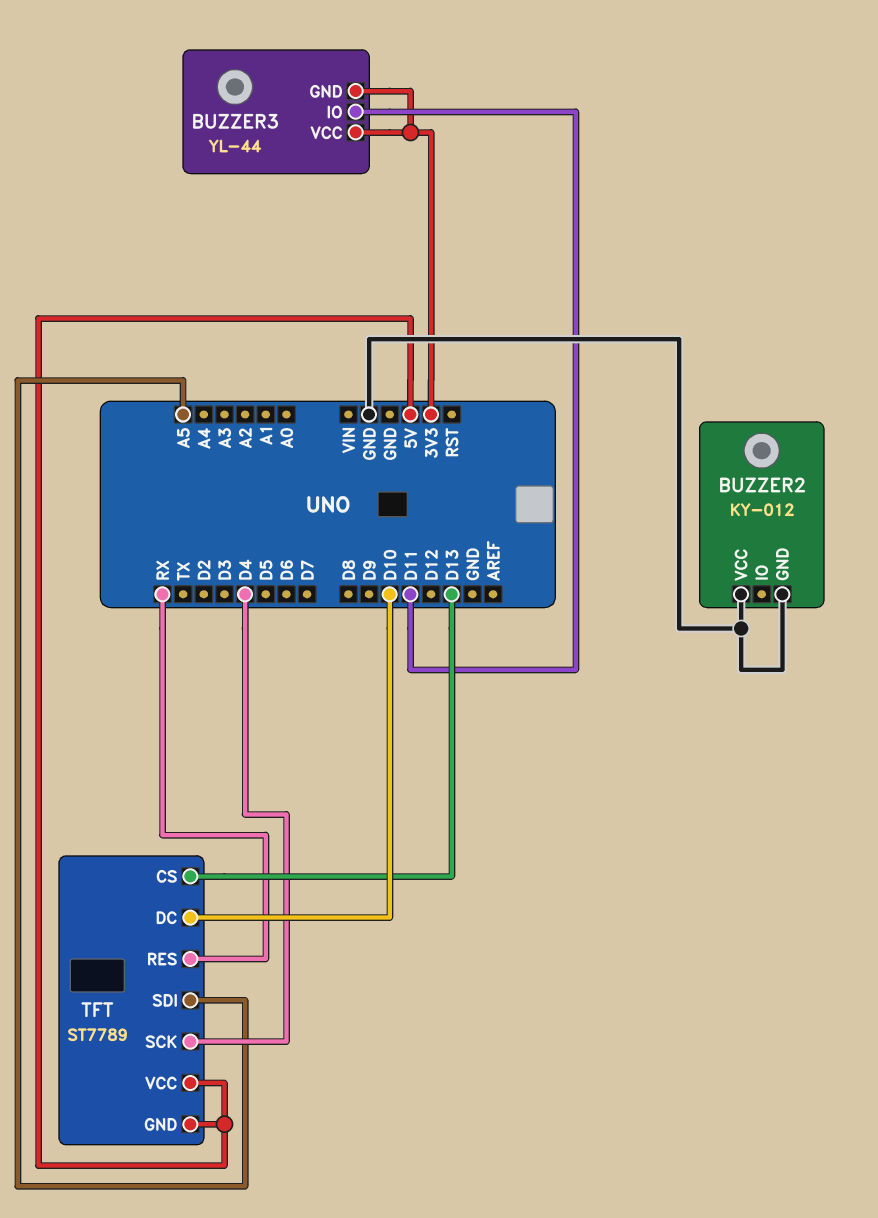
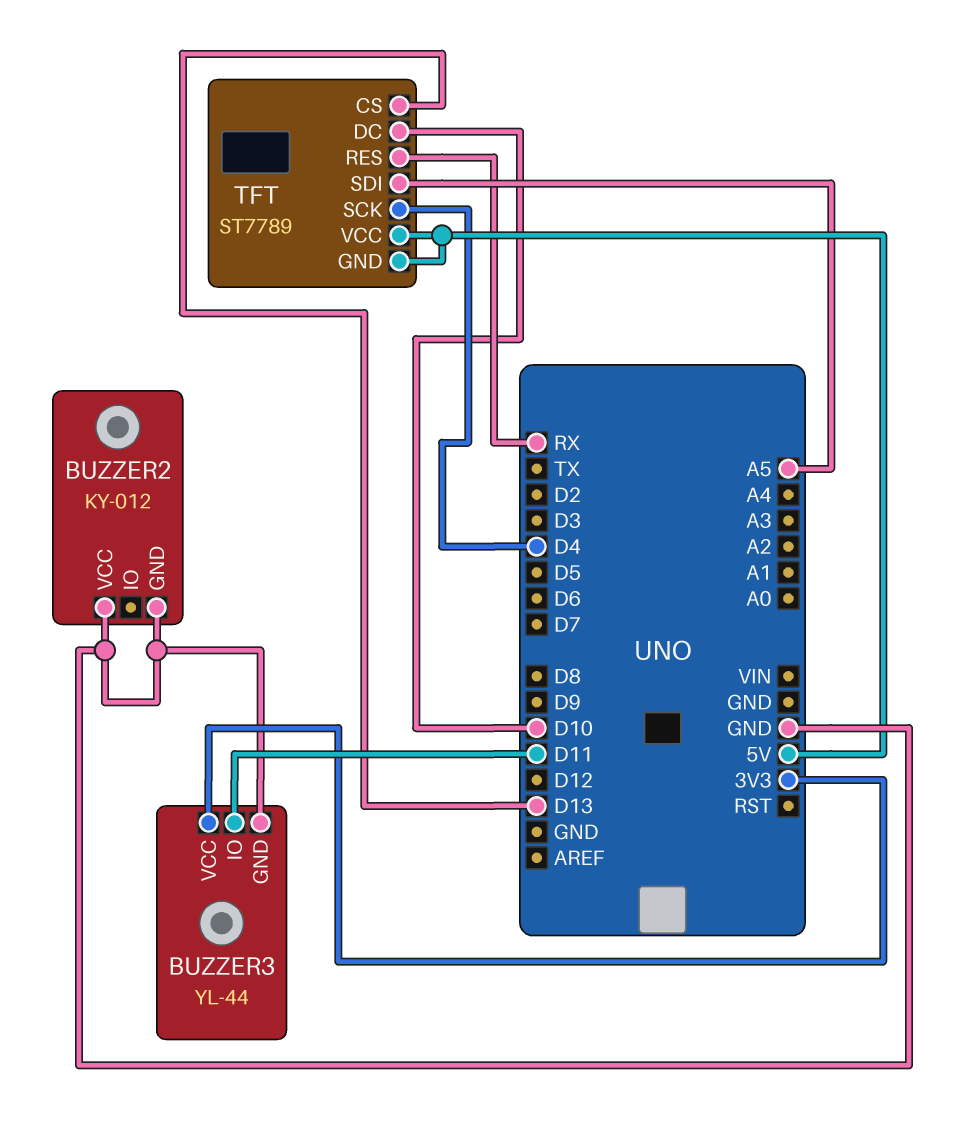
BUZZER3 pin GND: 3V3 -> GND

